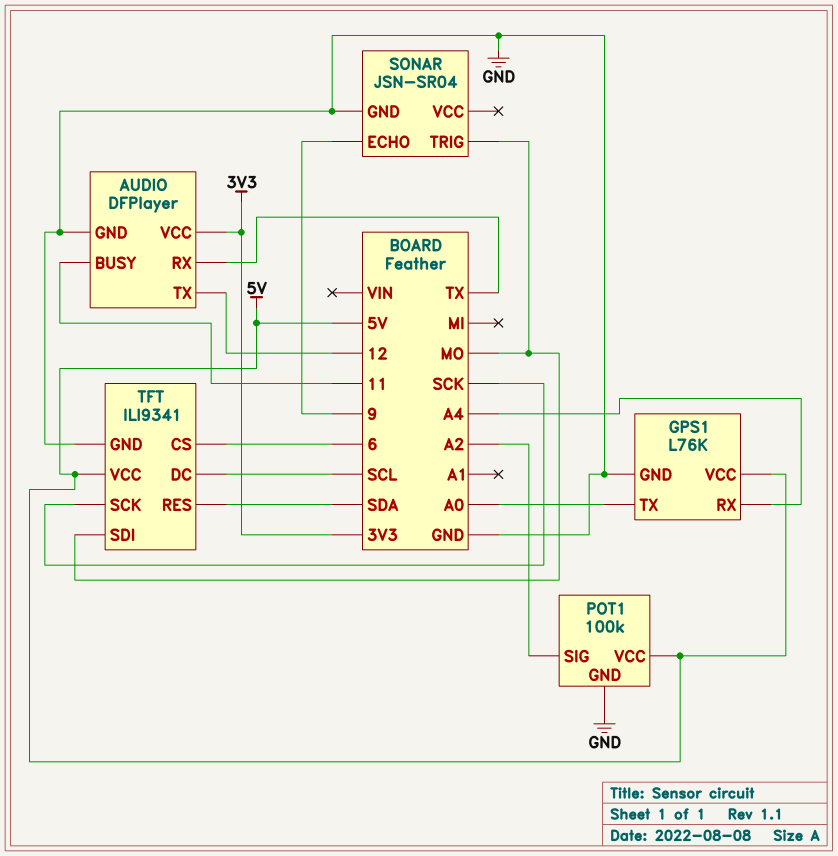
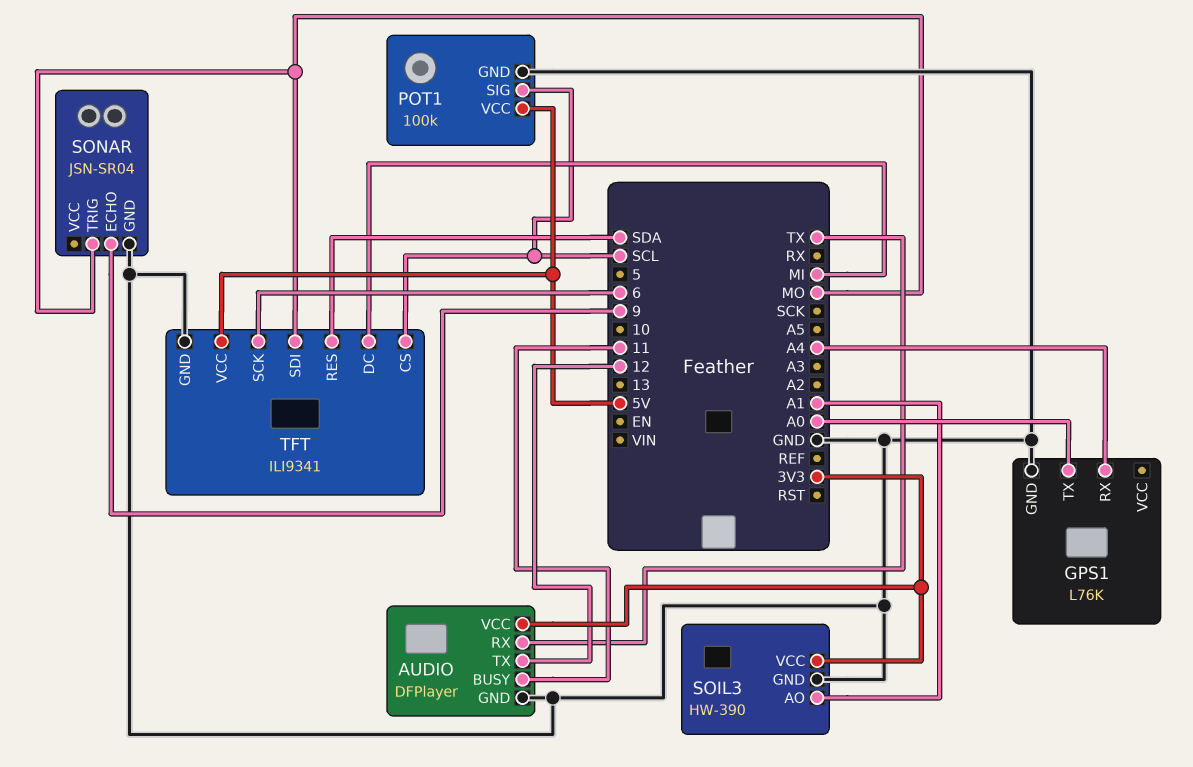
GPS1 pin VCC: 5V -> none
POT1 pin SIG: A2 -> SCL
SOIL3: none -> HW-390
SOIL3 pin AO: none -> A1
SOIL3 pin GND: none -> GND
SOIL3 pin VCC: none -> 3V3
TFT pin CS: 6 -> SCL
TFT pin DC: SCL -> MI
TFT pin SCK: SCK -> 6

